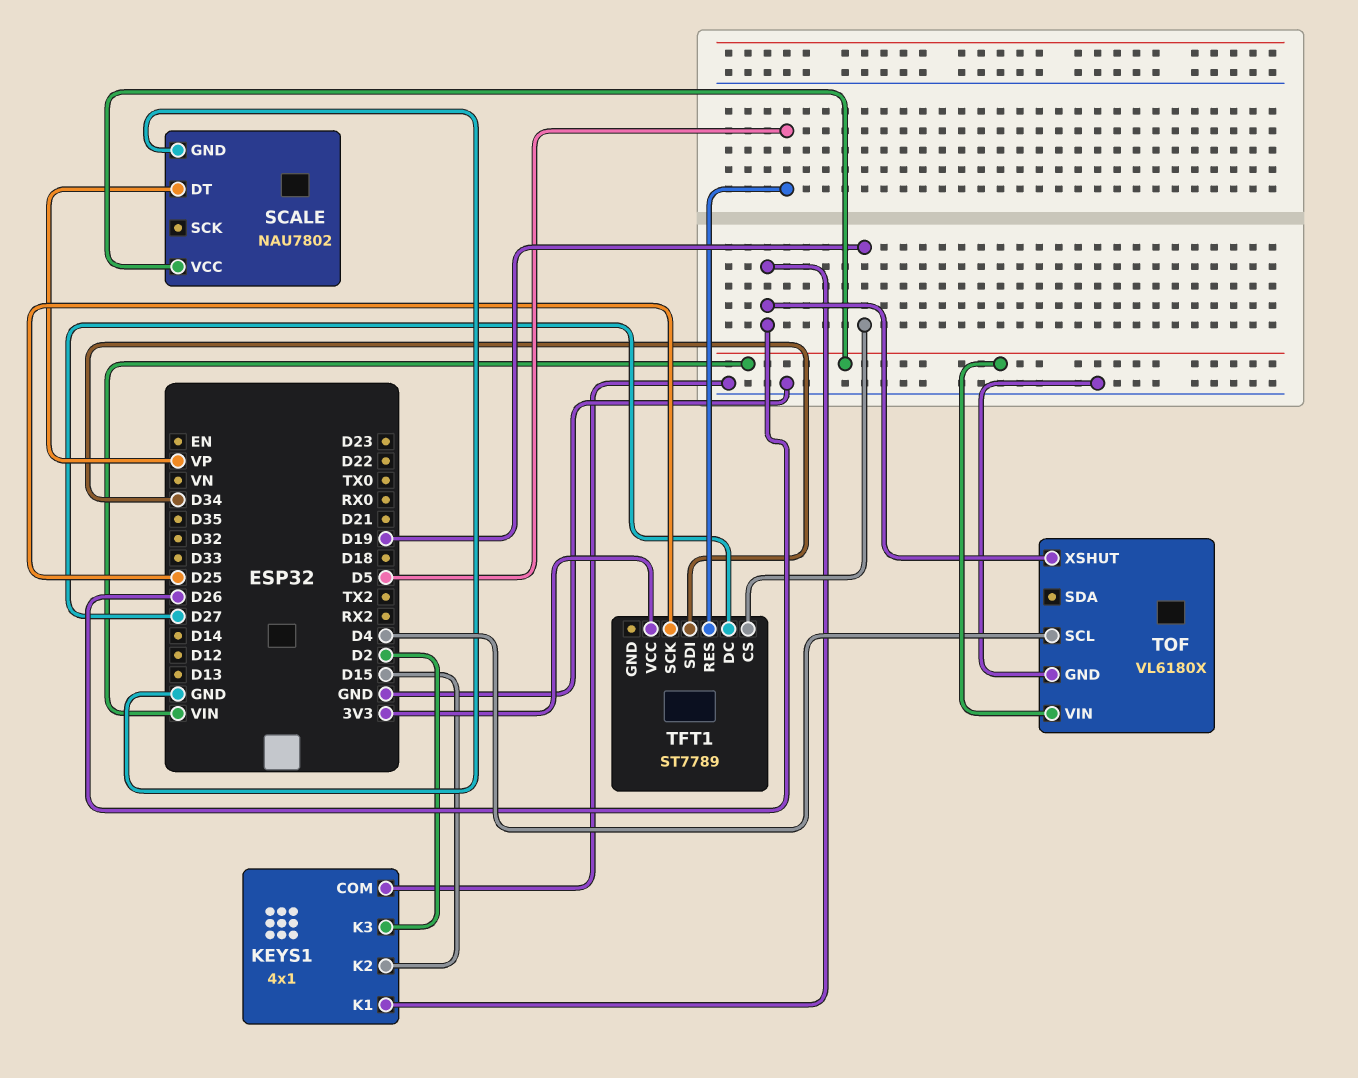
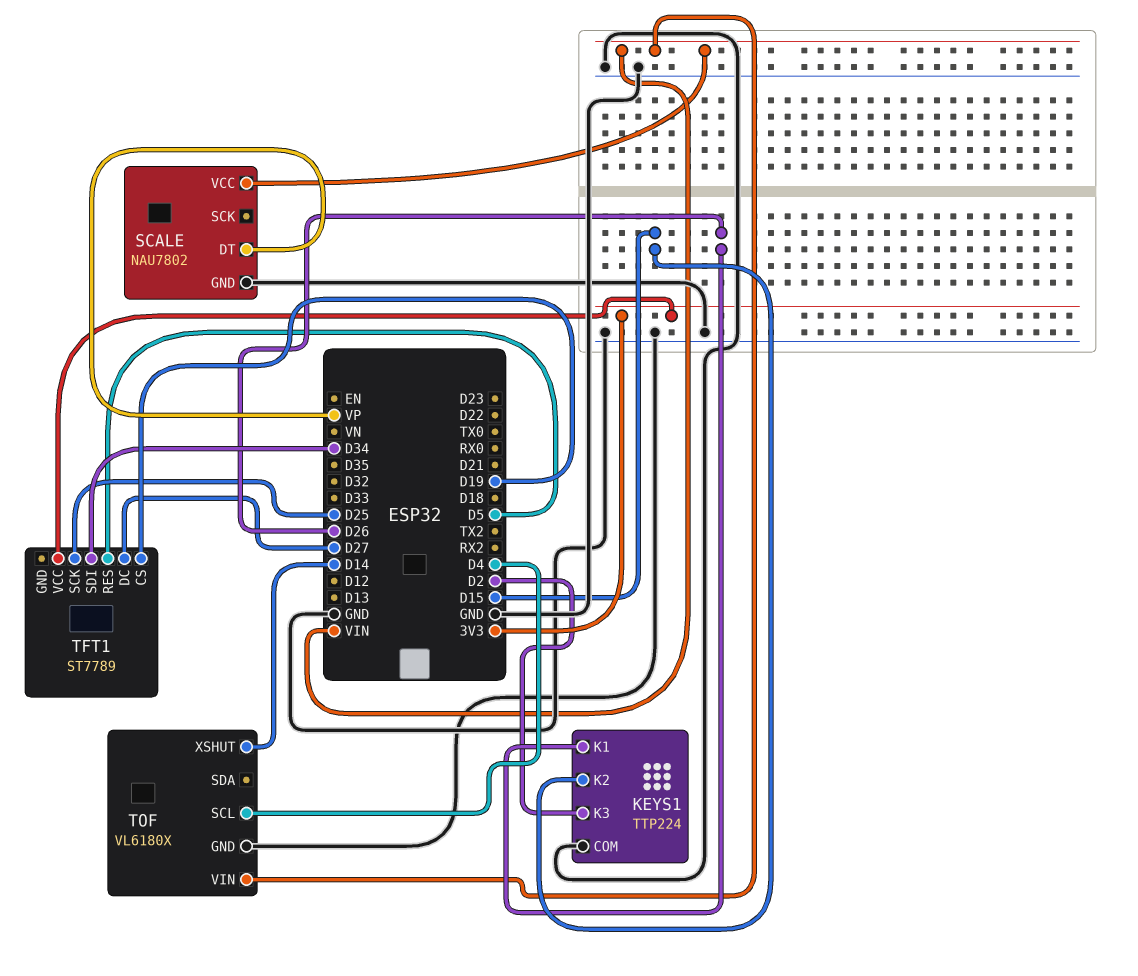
KEYS1: 4x1 -> TTP224
TOF pin XSHUT: D26 -> D14

